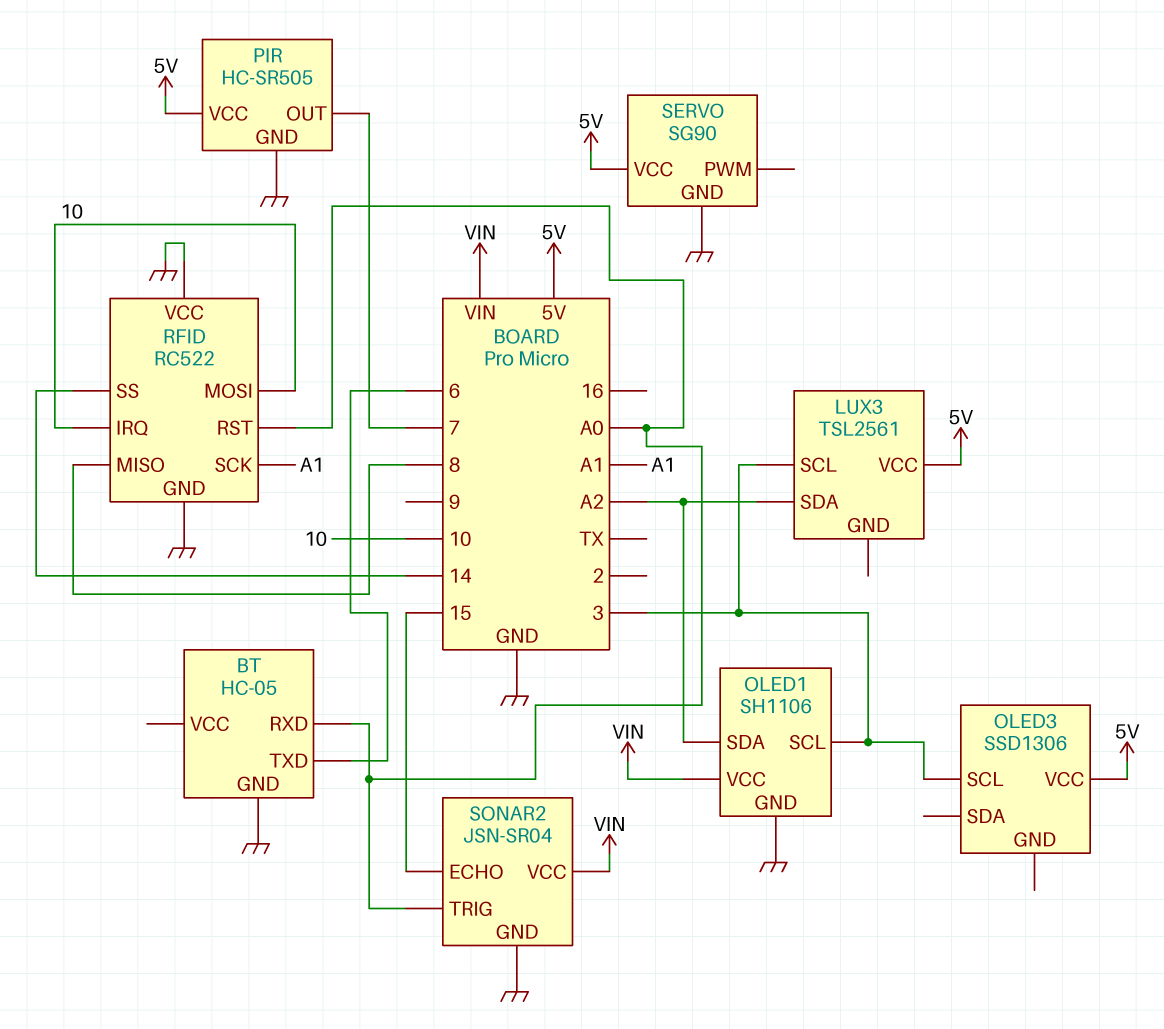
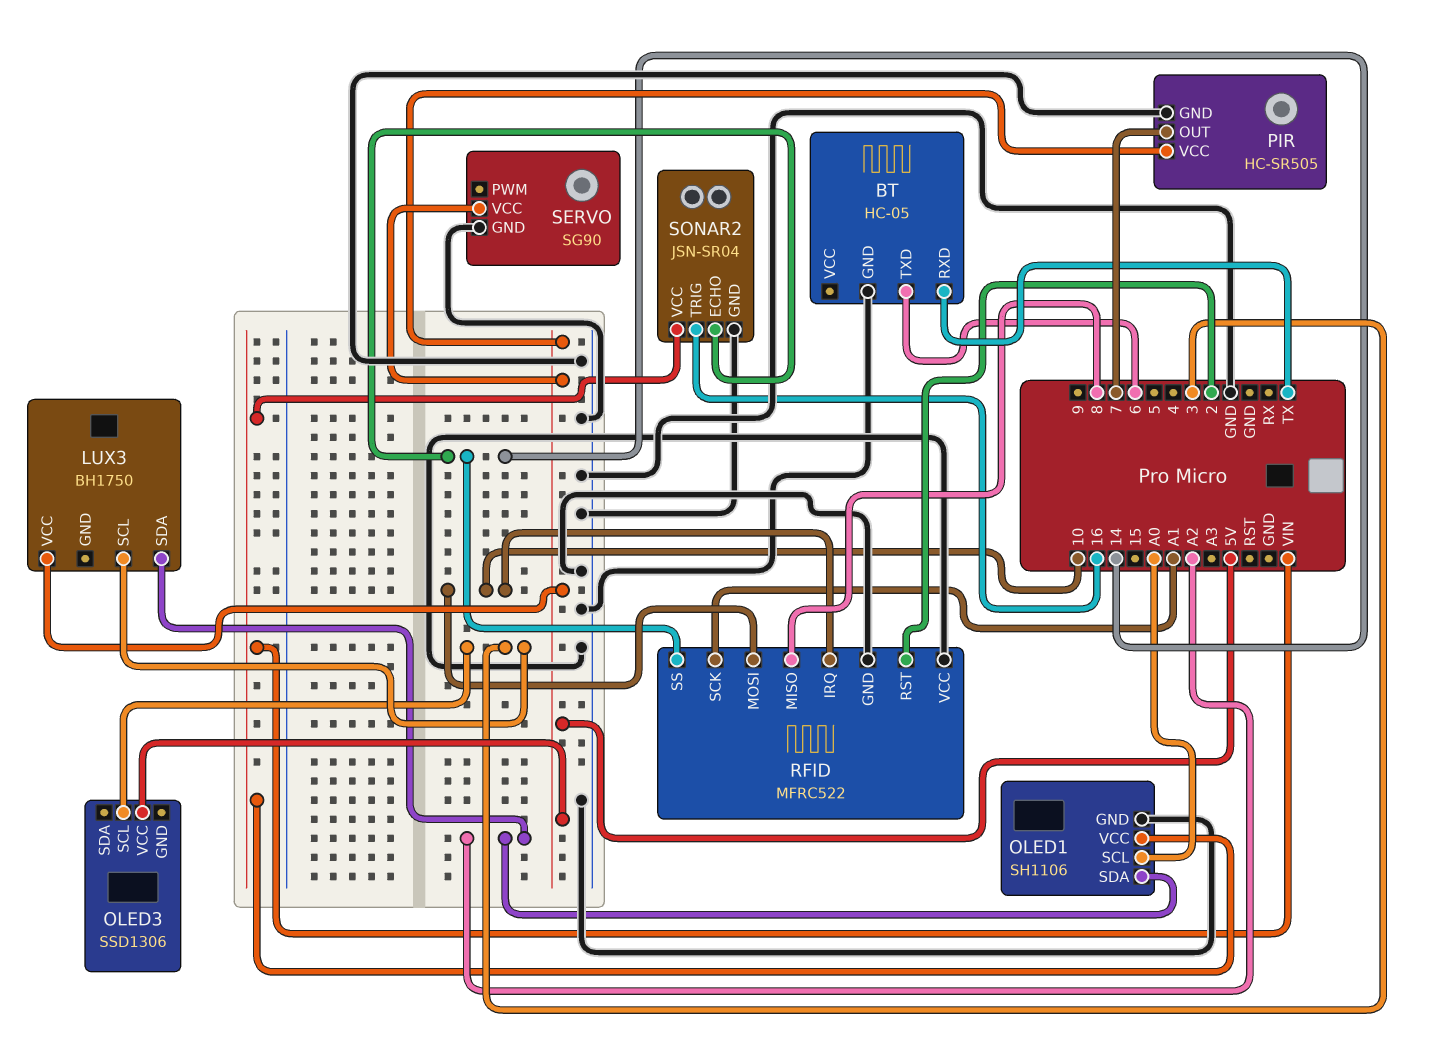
BT pin RXD: A0 -> TX
LUX3: TSL2561 -> BH1750
OLED1 pin SCL: 3 -> A0
RFID: RC522 -> MFRC522
RFID pin RST: A0 -> 2
SONAR2 pin ECHO: 15 -> 14
SONAR2 pin TRIG: A0 -> 16

